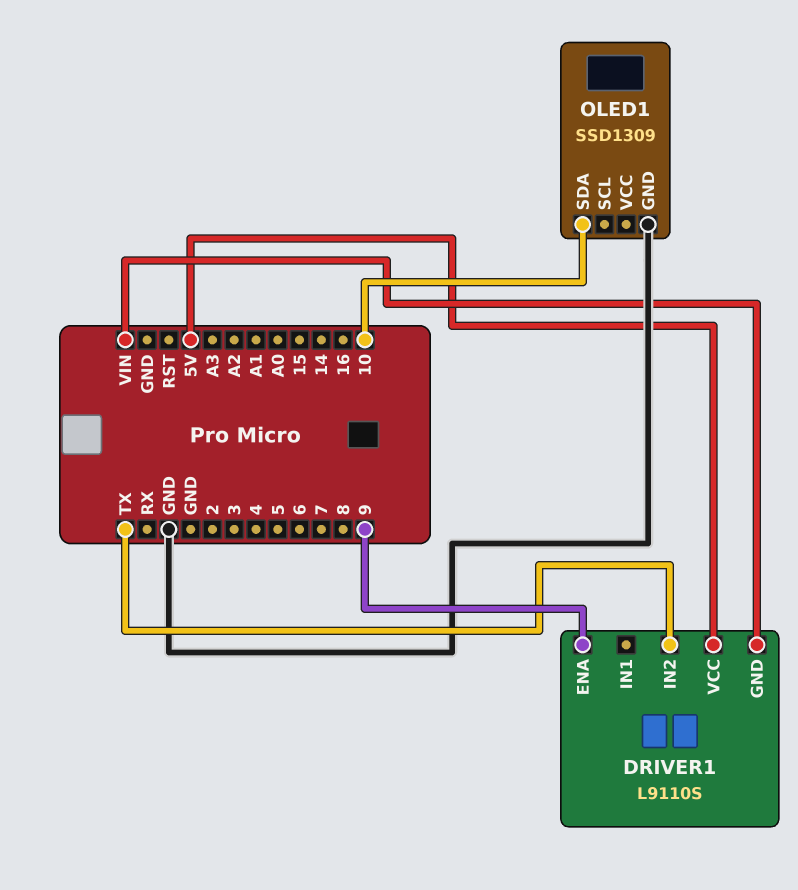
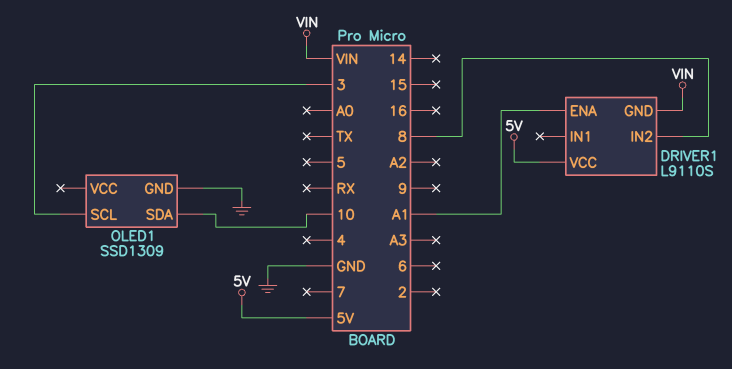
DRIVER1 pin ENA: 9 -> A1
DRIVER1 pin IN2: TX -> 8
OLED1 pin SCL: none -> 3

